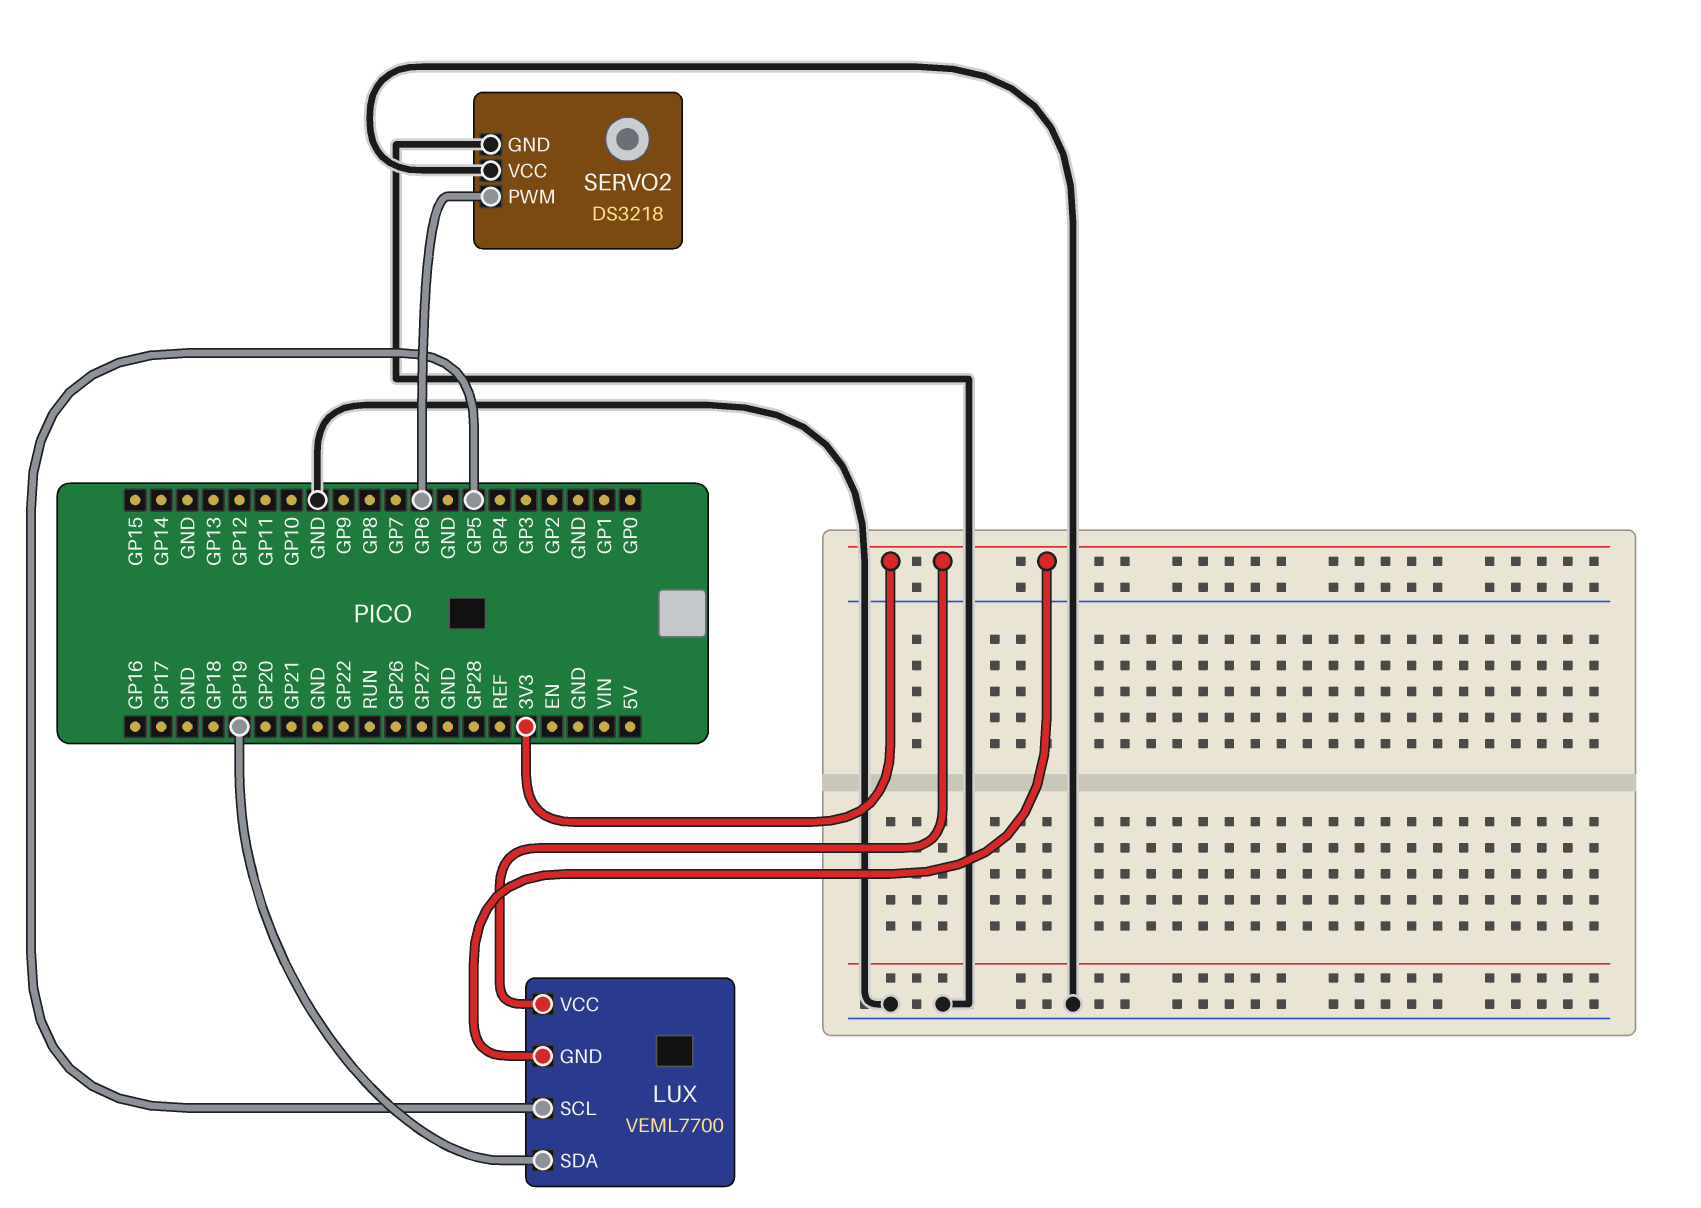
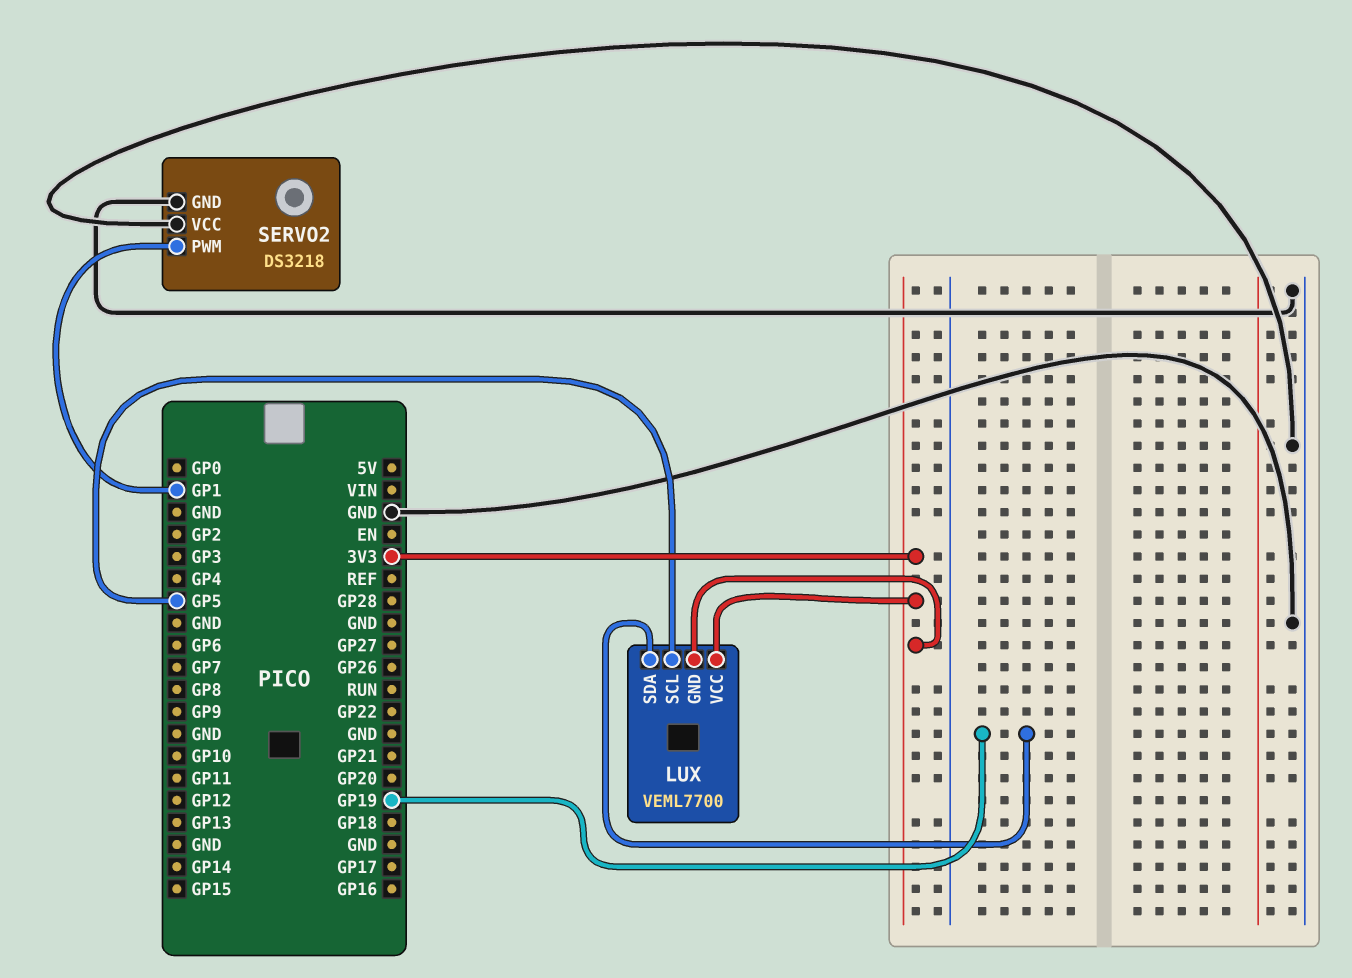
SERVO2 pin PWM: GP6 -> GP1

